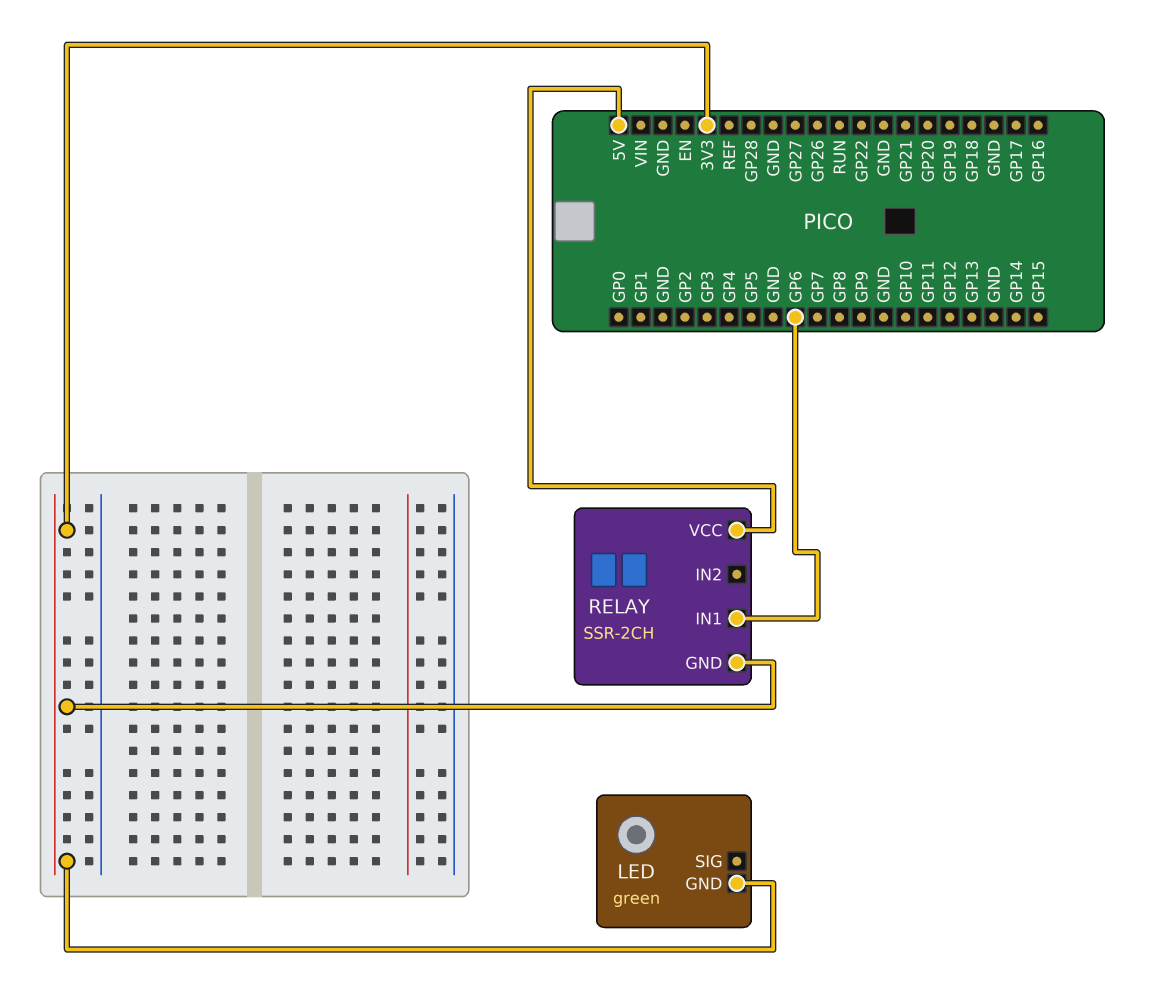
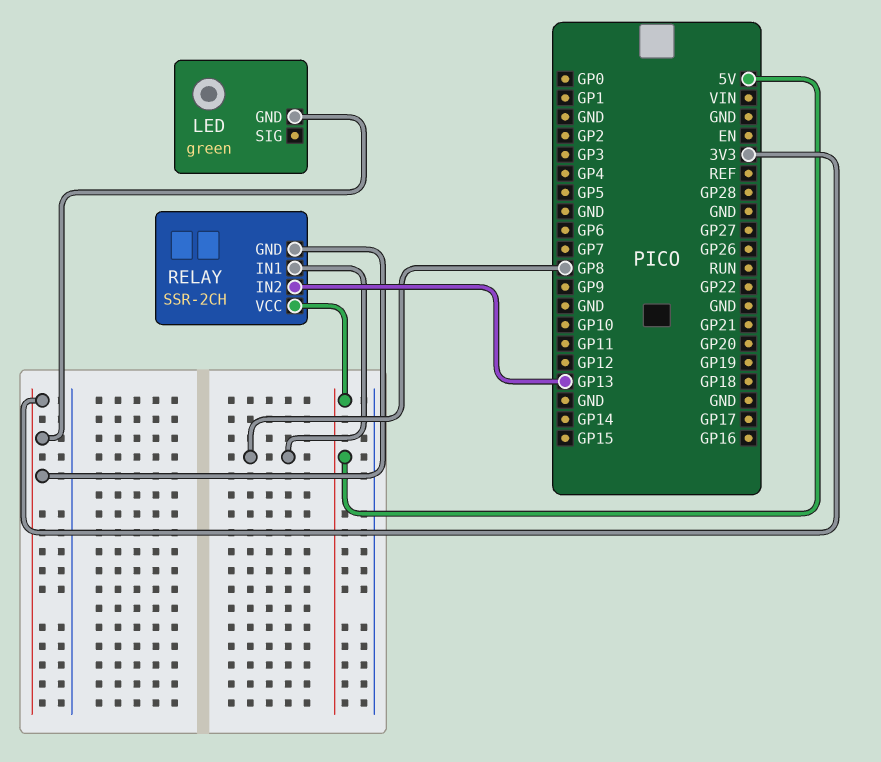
RELAY pin IN1: GP6 -> GP8
RELAY pin IN2: none -> GP13

